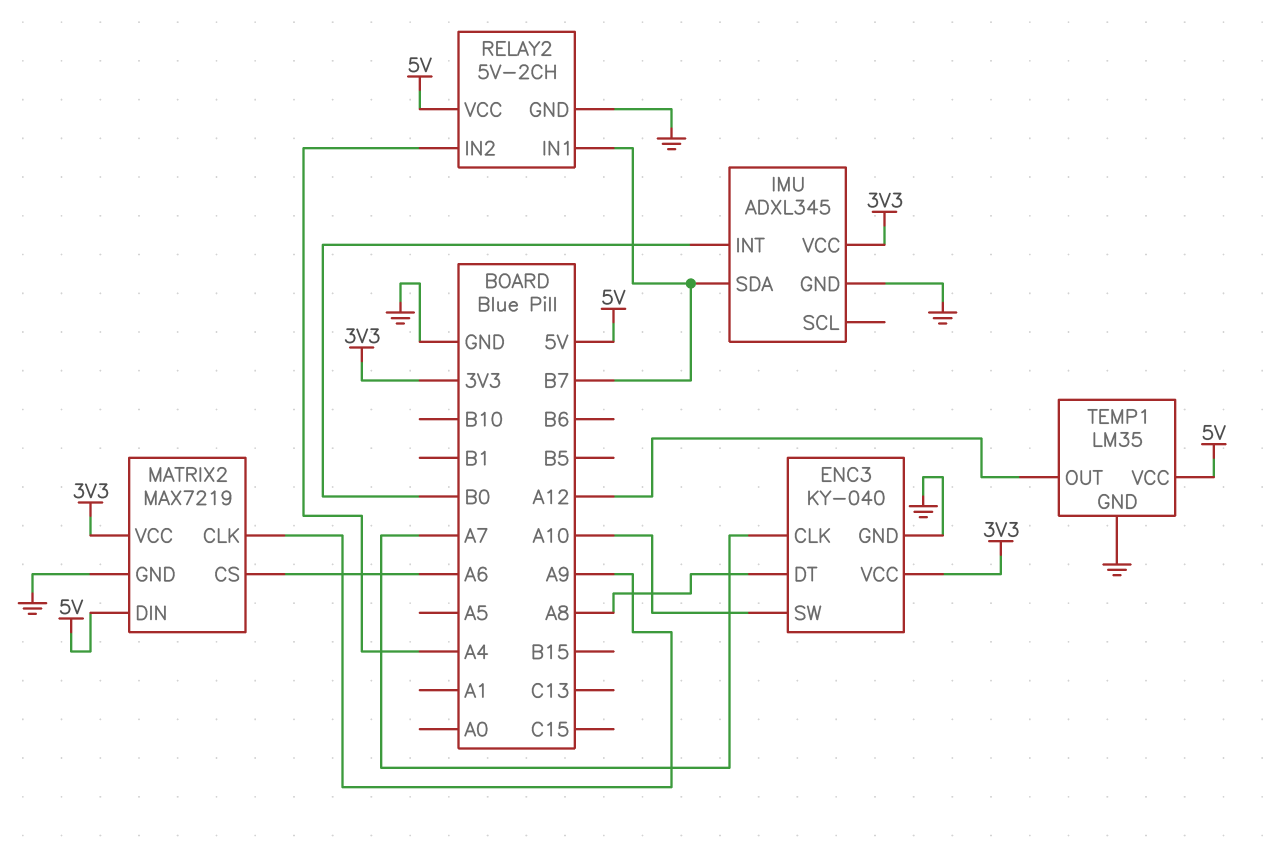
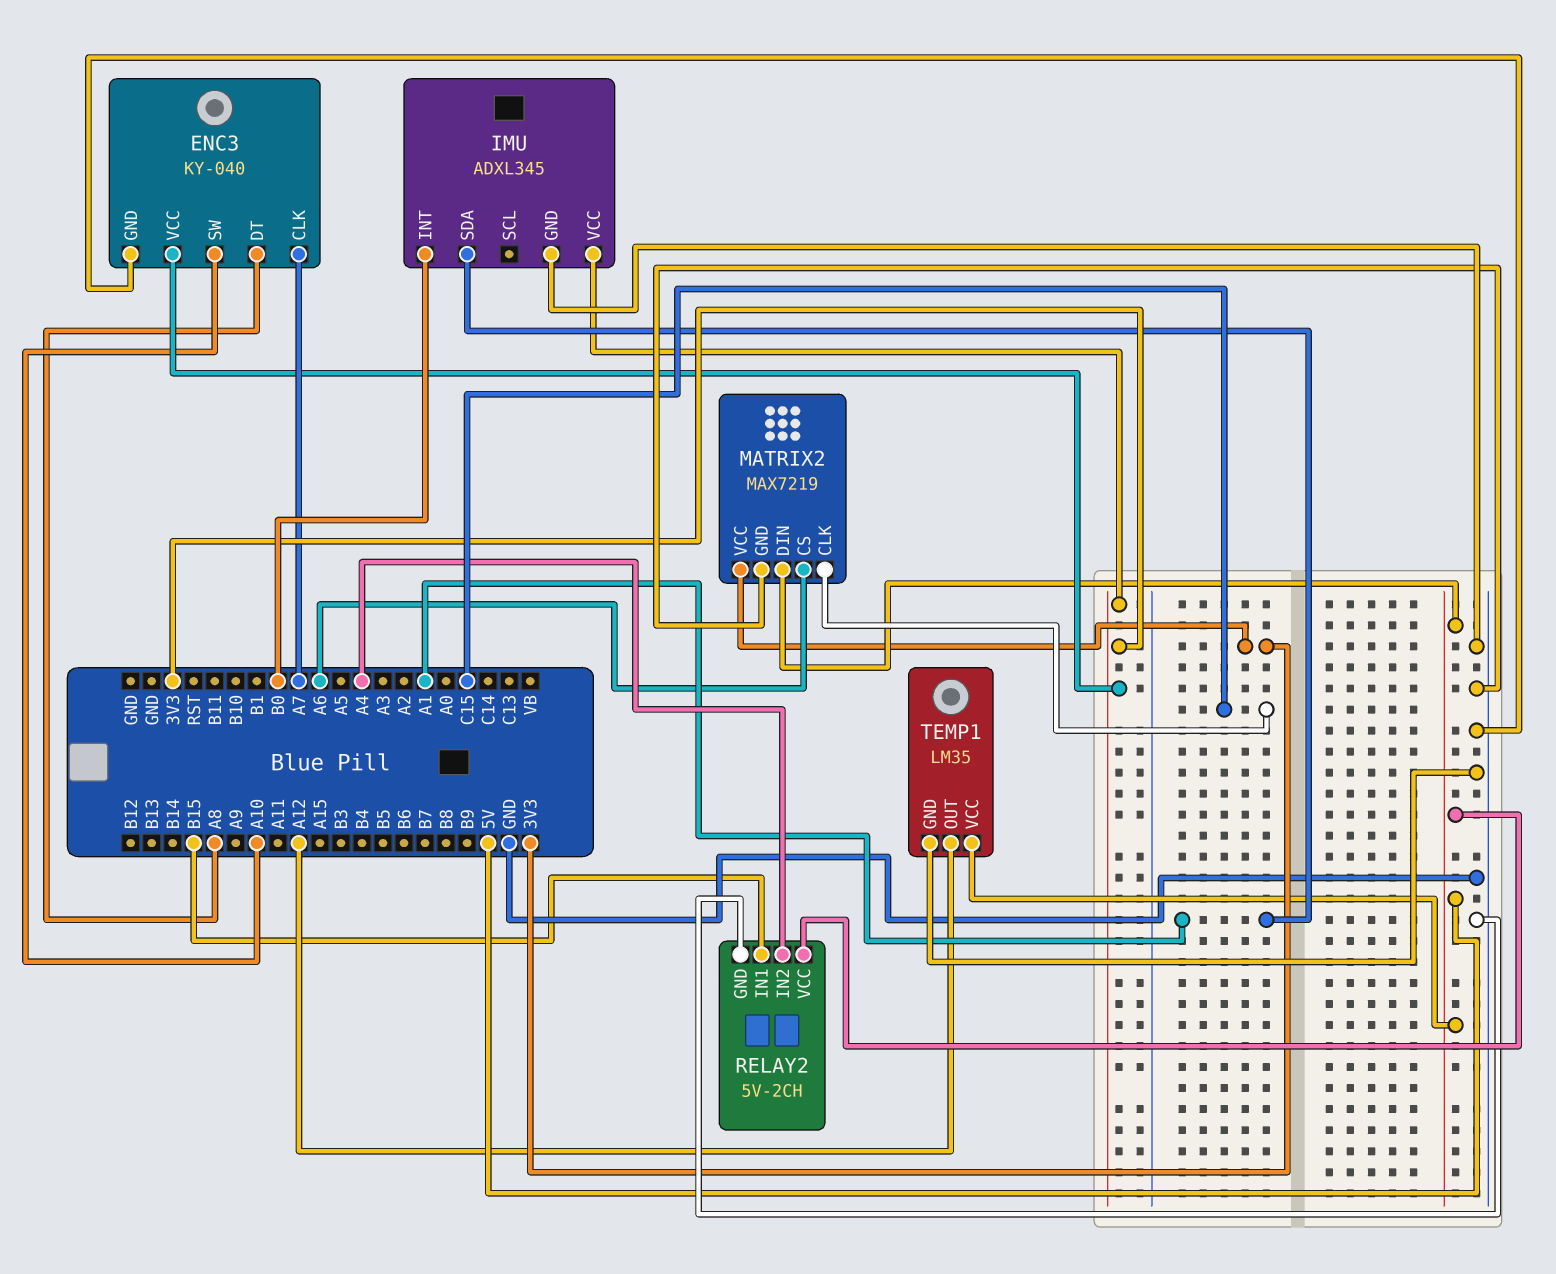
IMU pin SDA: B7 -> A1
MATRIX2 pin CLK: A9 -> C15
RELAY2 pin IN1: B7 -> B15

